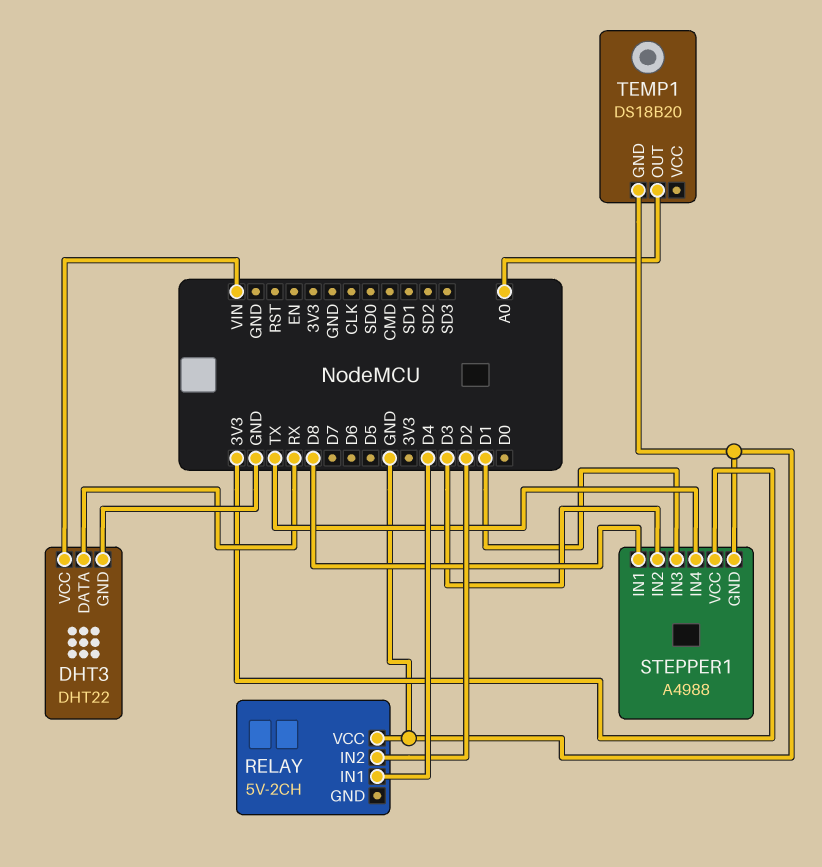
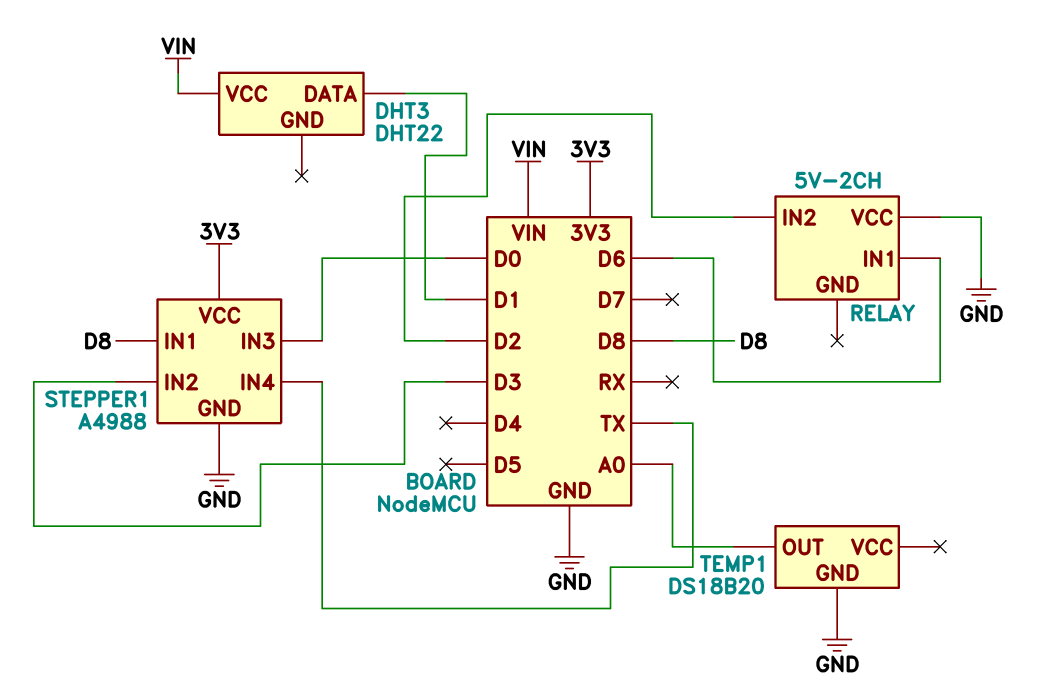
DHT3 pin DATA: RX -> D1
DHT3 pin GND: GND -> none
RELAY pin IN1: D4 -> D6
STEPPER1 pin IN3: D1 -> D0

